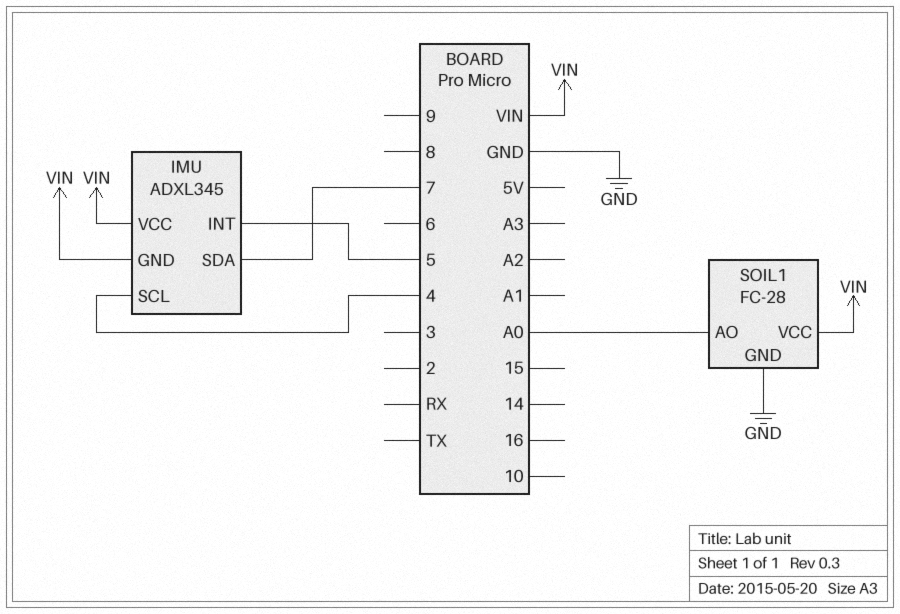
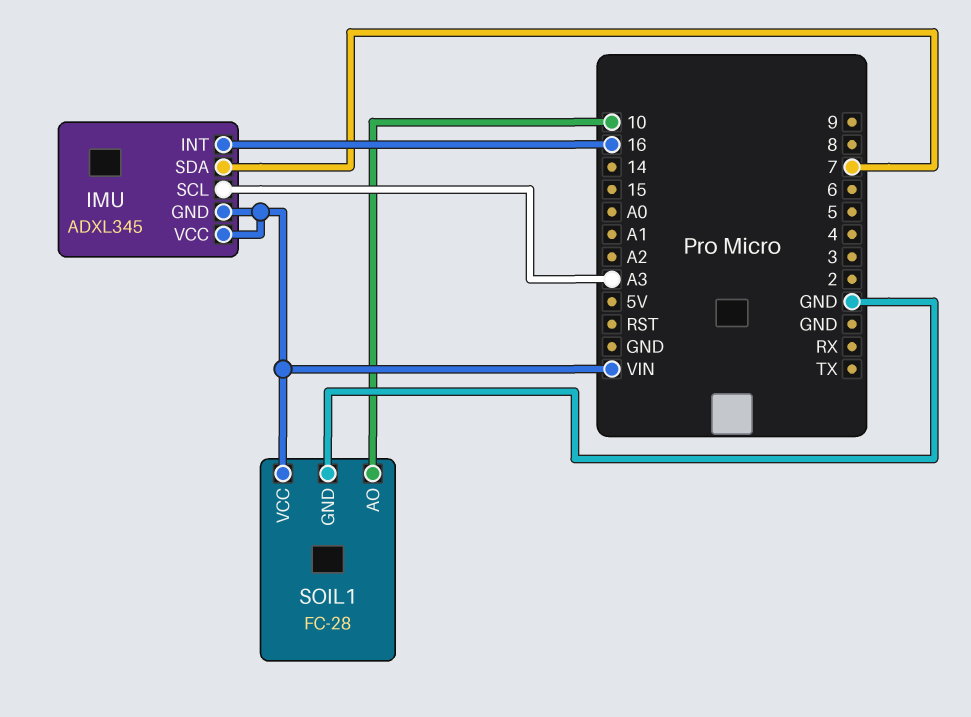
IMU pin INT: 5 -> 16
IMU pin SCL: 4 -> A3
SOIL1 pin AO: A0 -> 10

